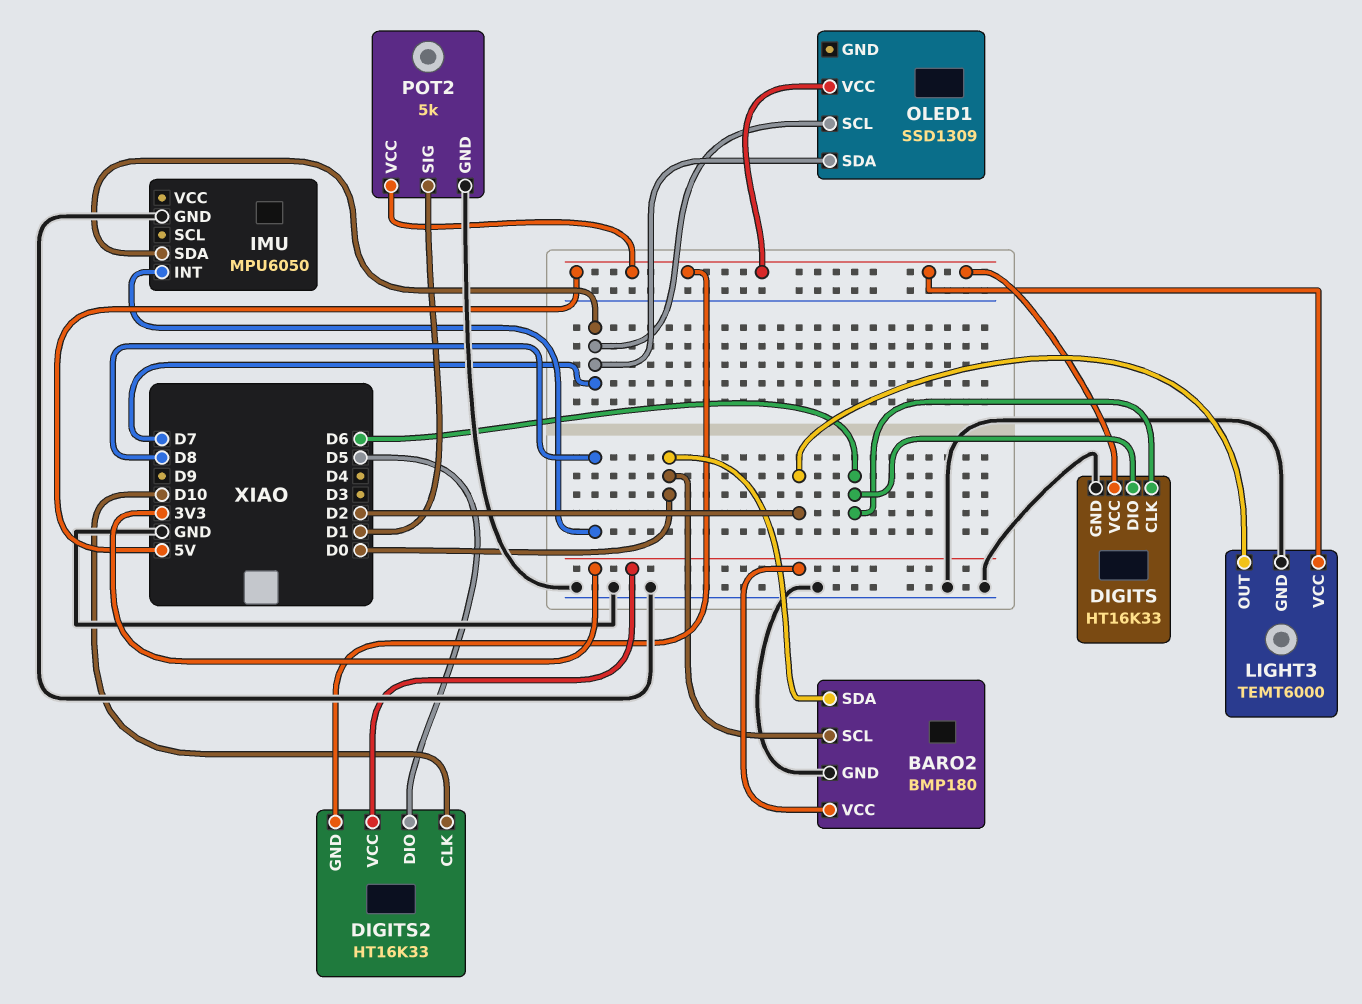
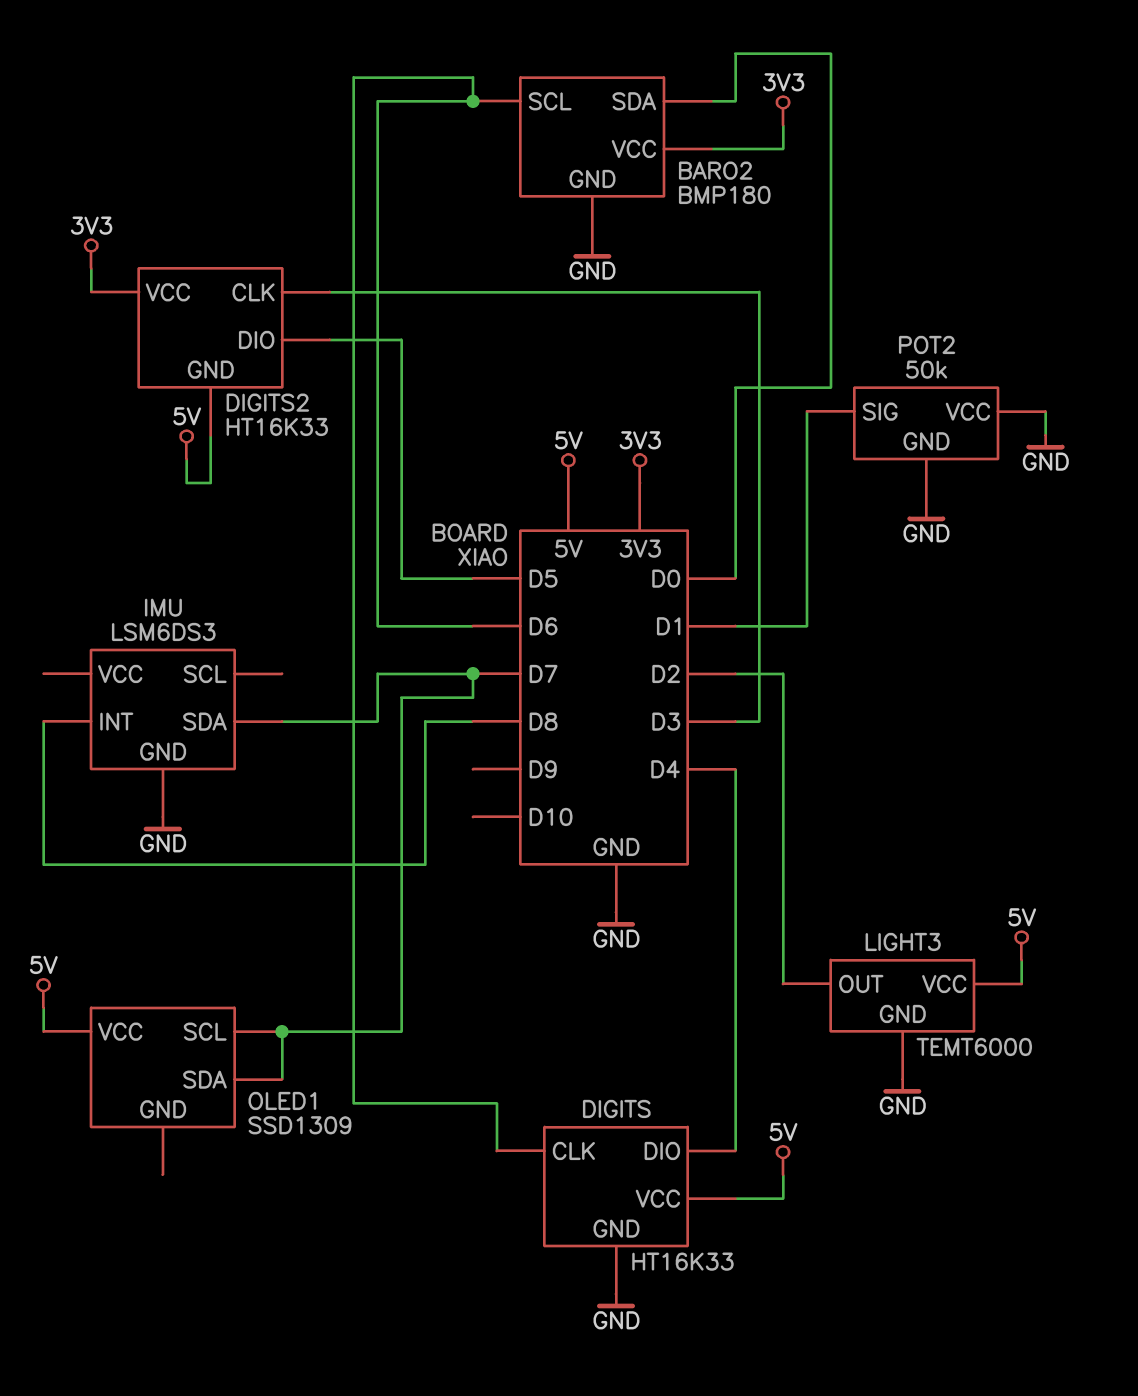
BARO2 pin SCL: D0 -> D6
DIGITS pin DIO: D6 -> D4
DIGITS2 pin CLK: D10 -> D3
IMU: MPU6050 -> LSM6DS3
POT2: 5k -> 50k
POT2 pin VCC: 5V -> GND

